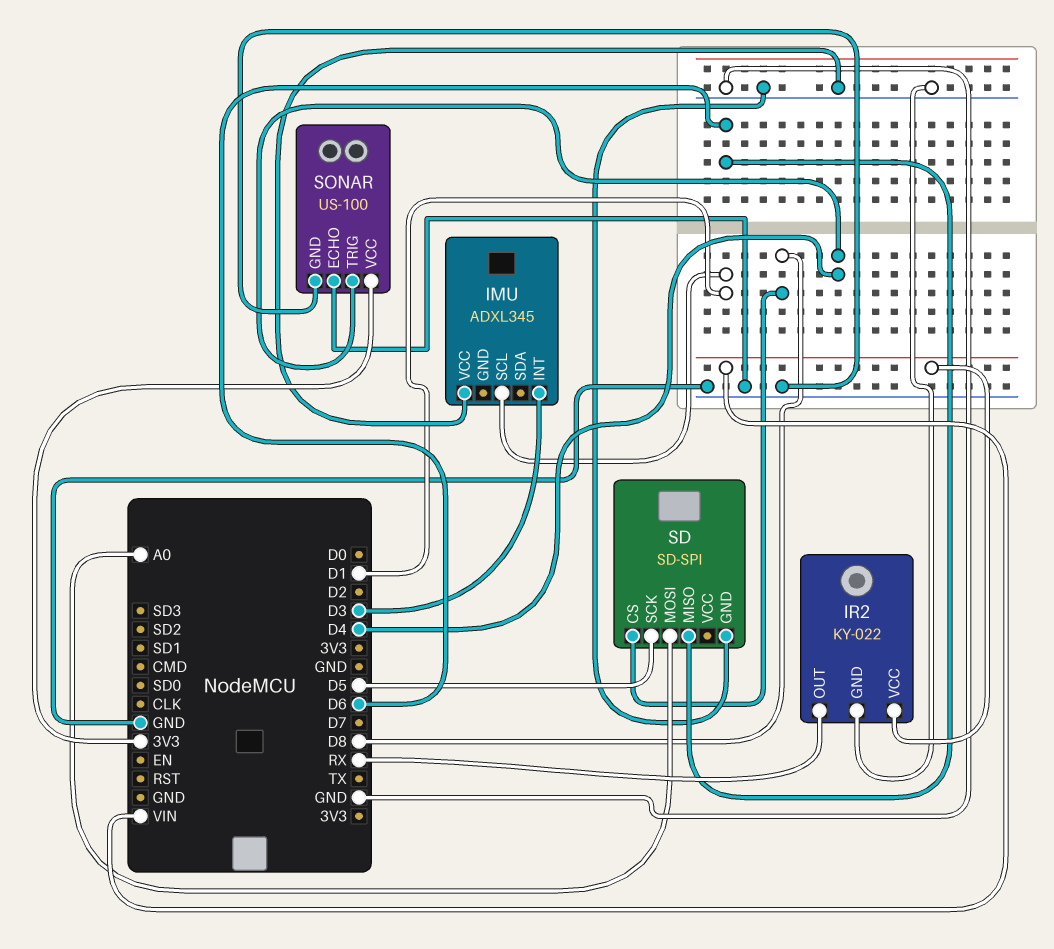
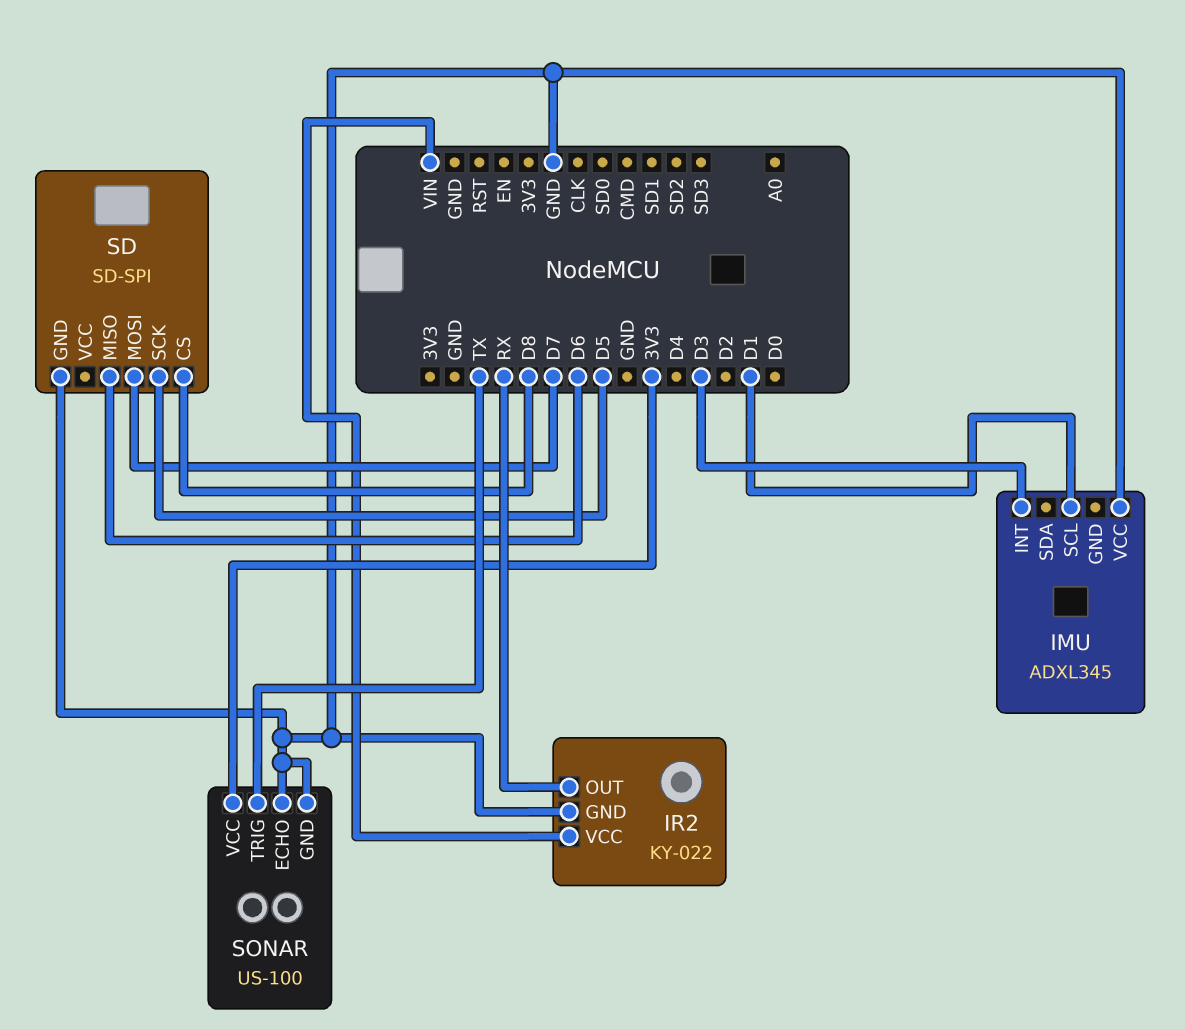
SD pin MOSI: A0 -> D7
SONAR pin TRIG: D4 -> TX

